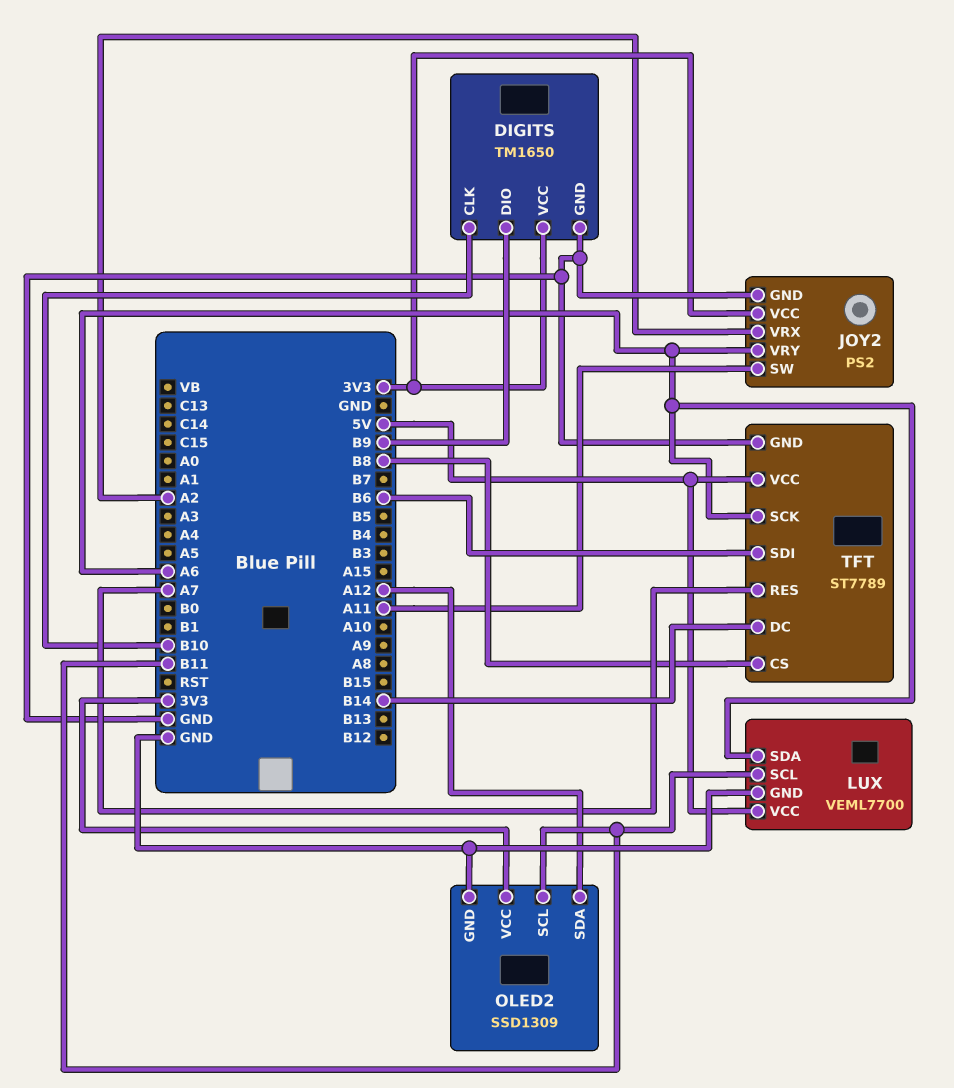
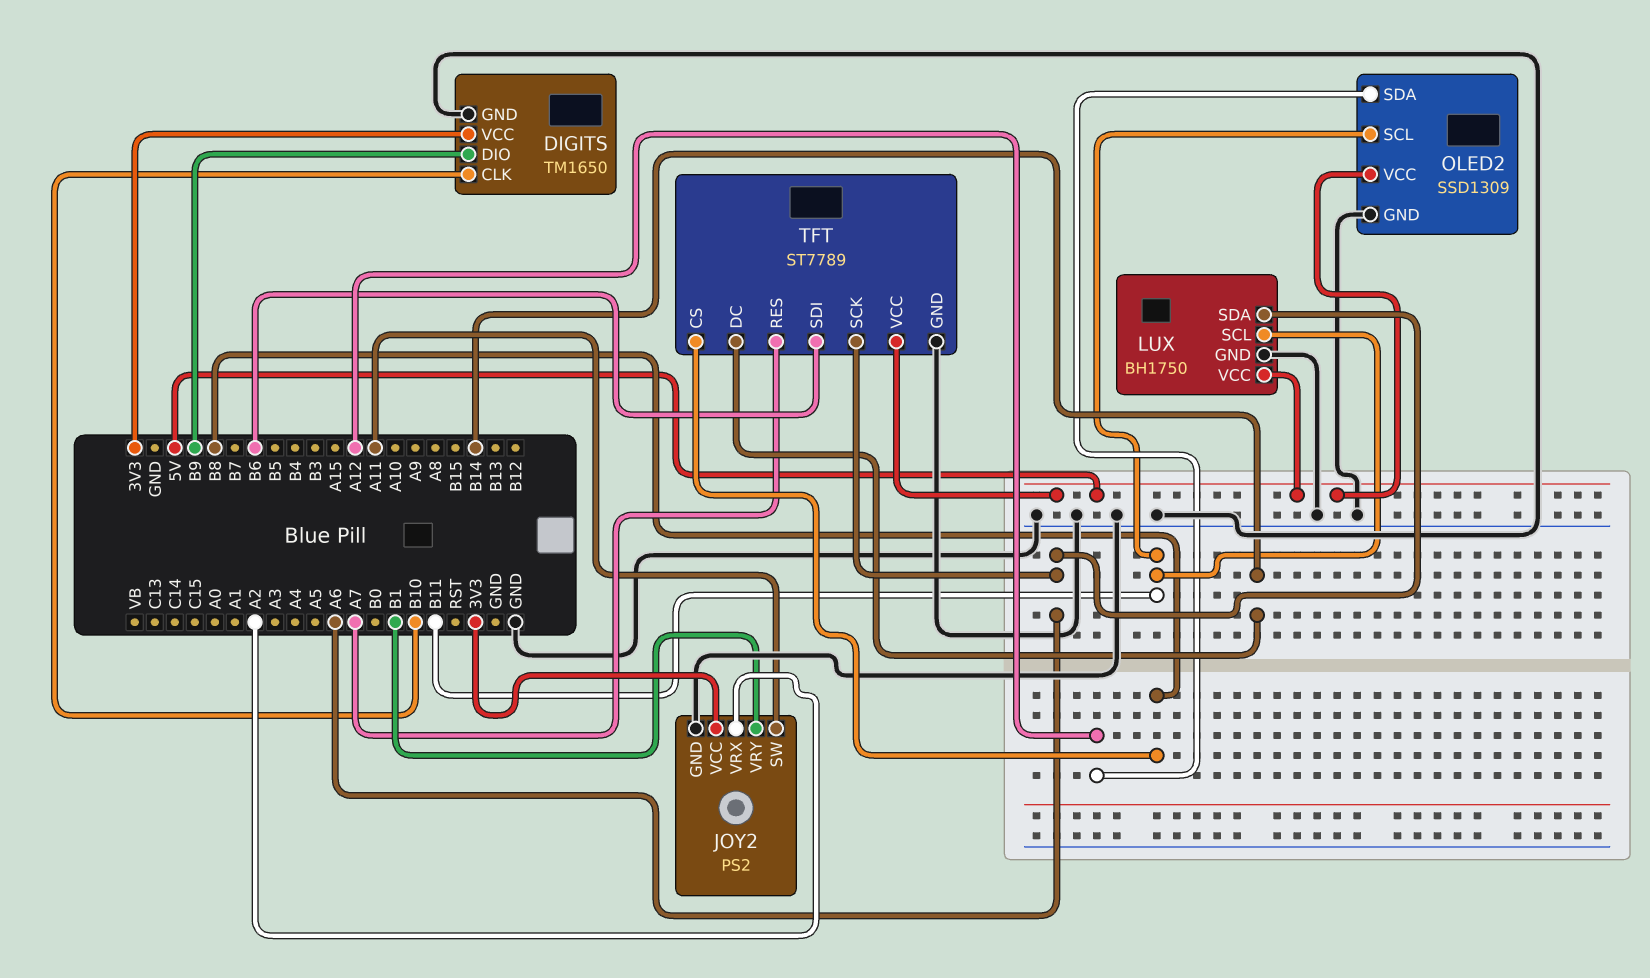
JOY2 pin VRY: A6 -> B1
LUX: VEML7700 -> BH1750
OLED2 pin VCC: 3V3 -> 5V

